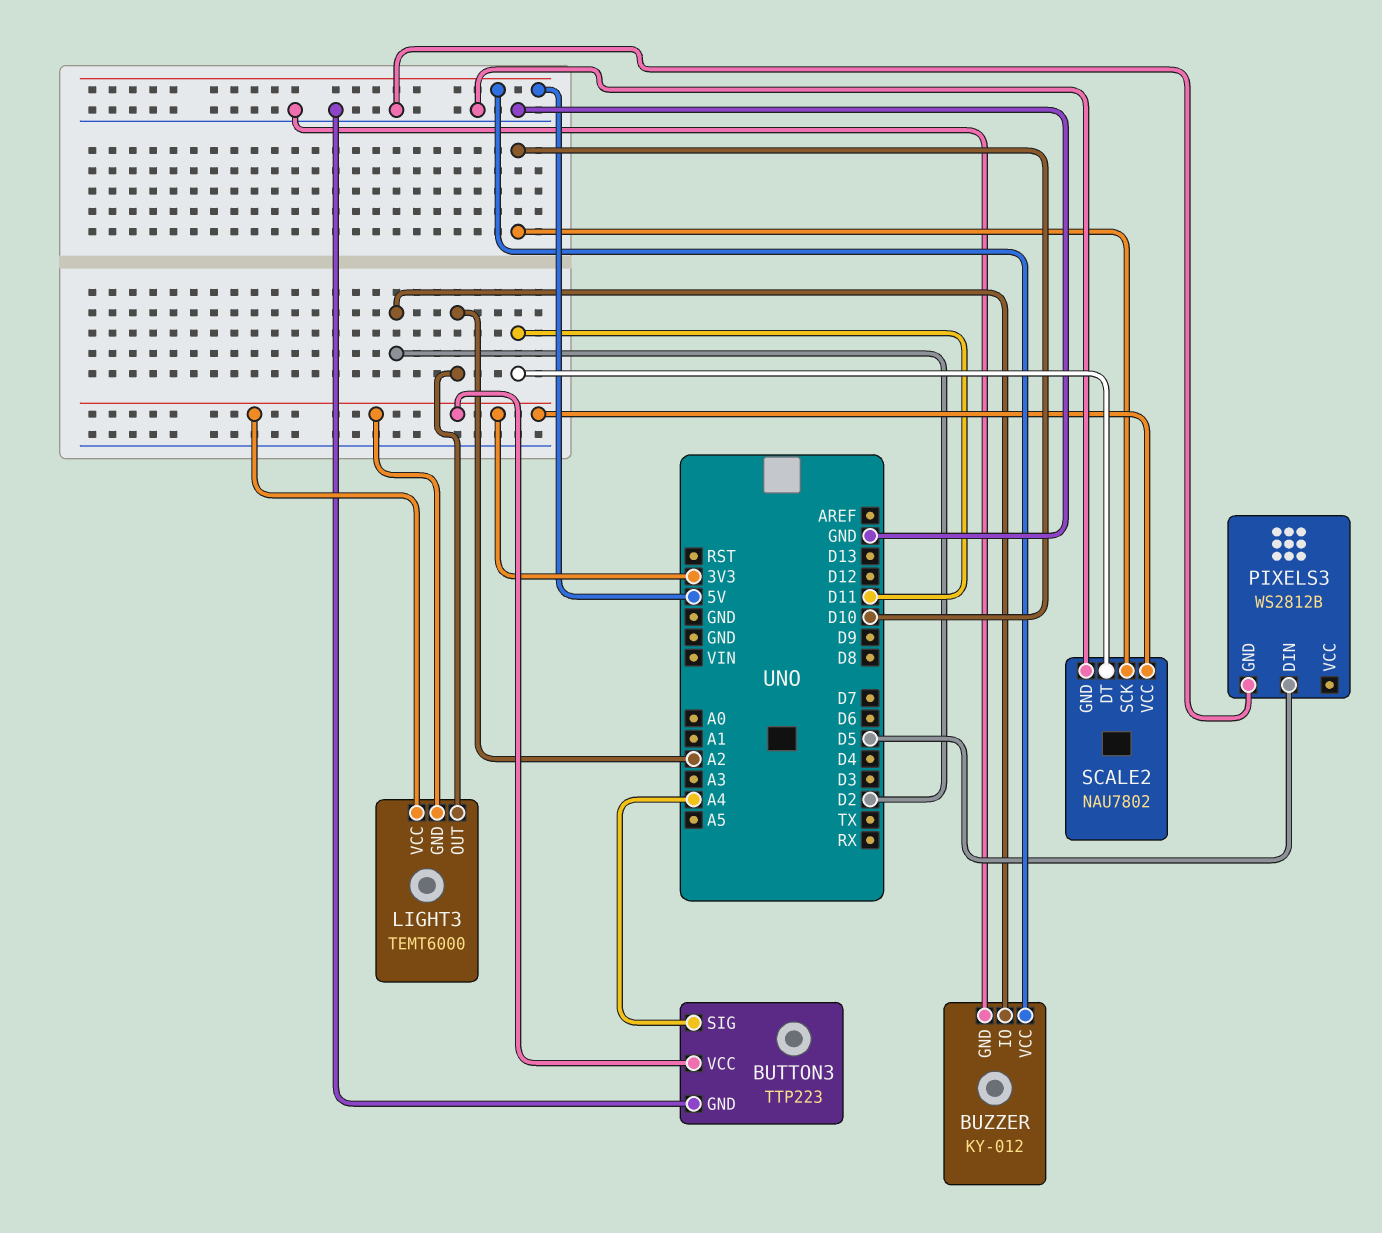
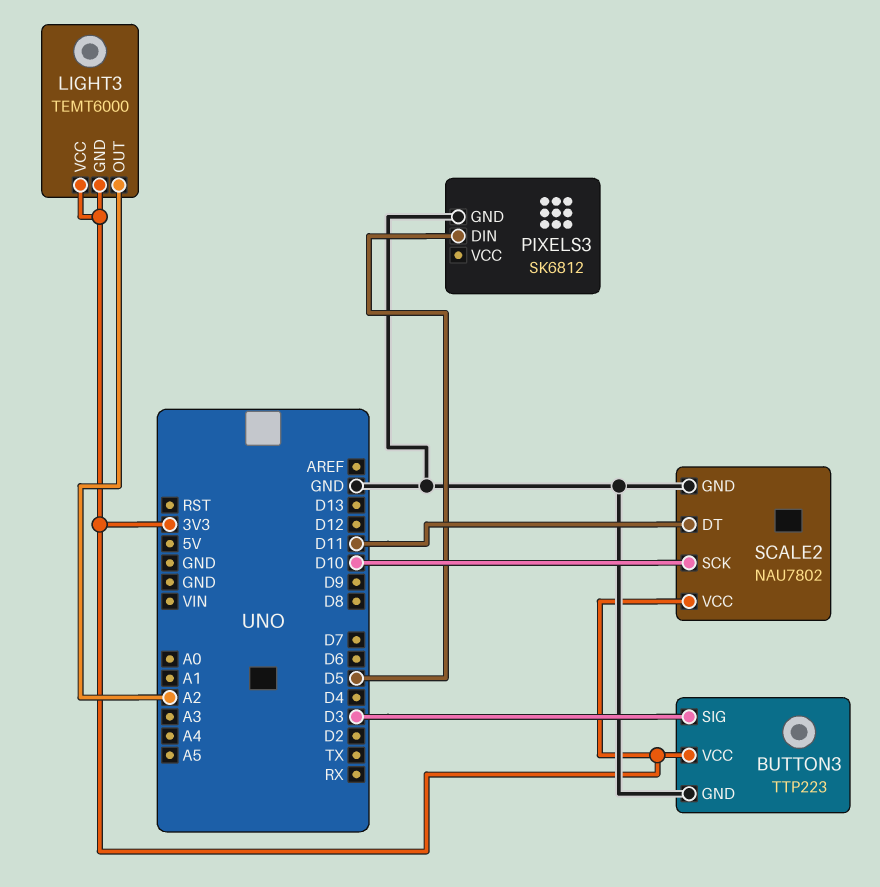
BUTTON3 pin SIG: A4 -> D3
BUZZER: KY-012 -> none
BUZZER pin GND: GND -> none
BUZZER pin IO: D2 -> none
BUZZER pin VCC: 5V -> none
PIXELS3: WS2812B -> SK6812

